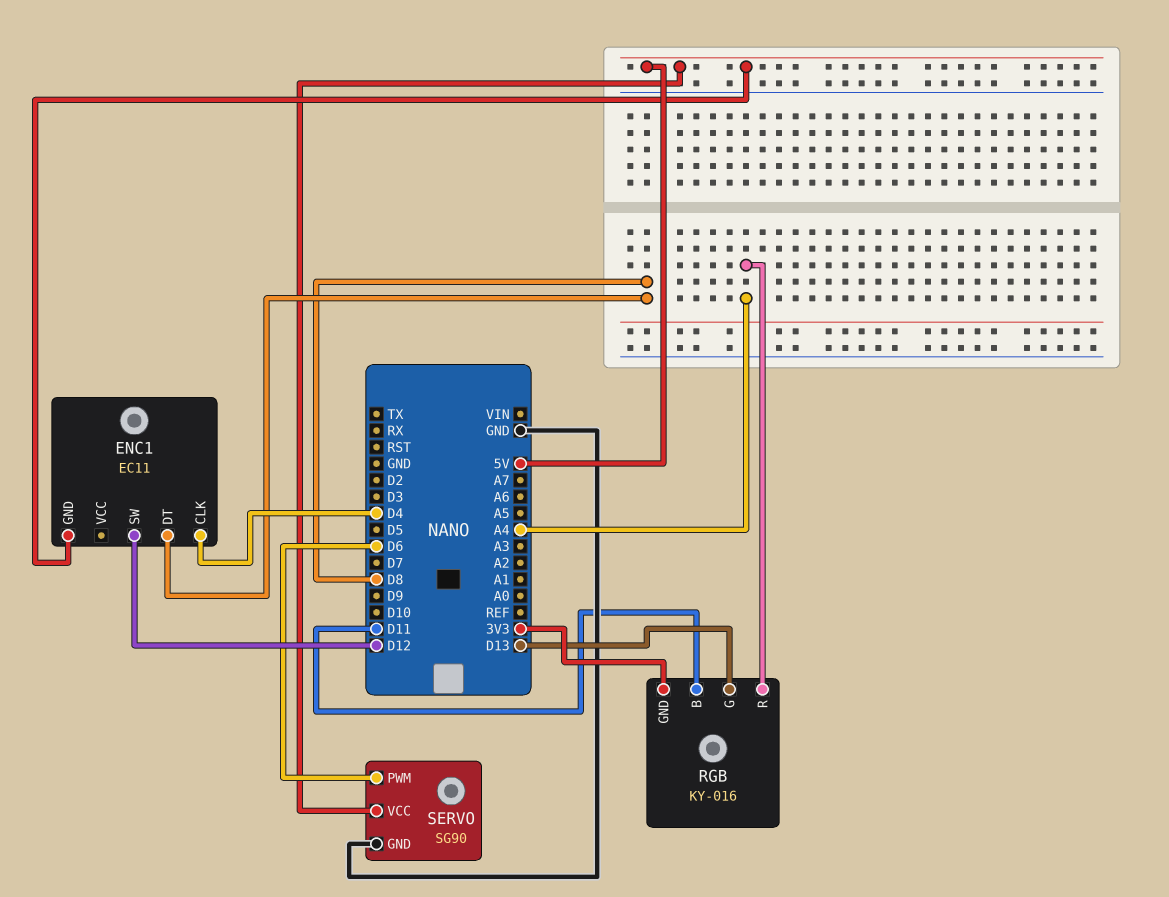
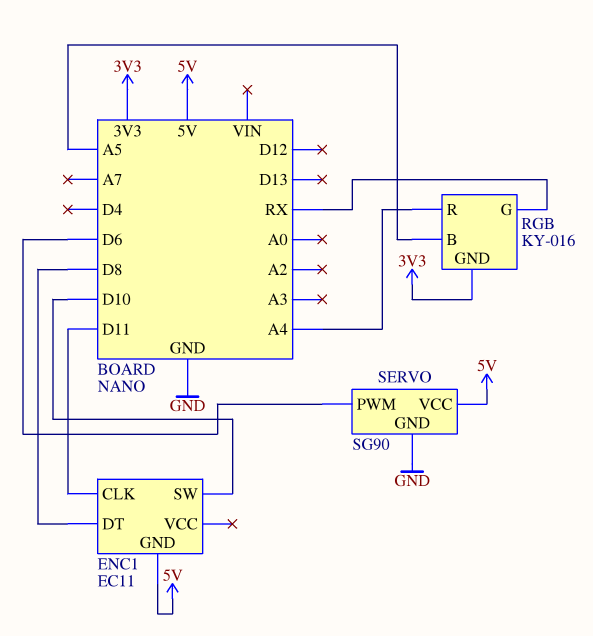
ENC1 pin CLK: D4 -> D11
ENC1 pin SW: D12 -> D10
RGB pin B: D11 -> A5
RGB pin G: D13 -> RX

